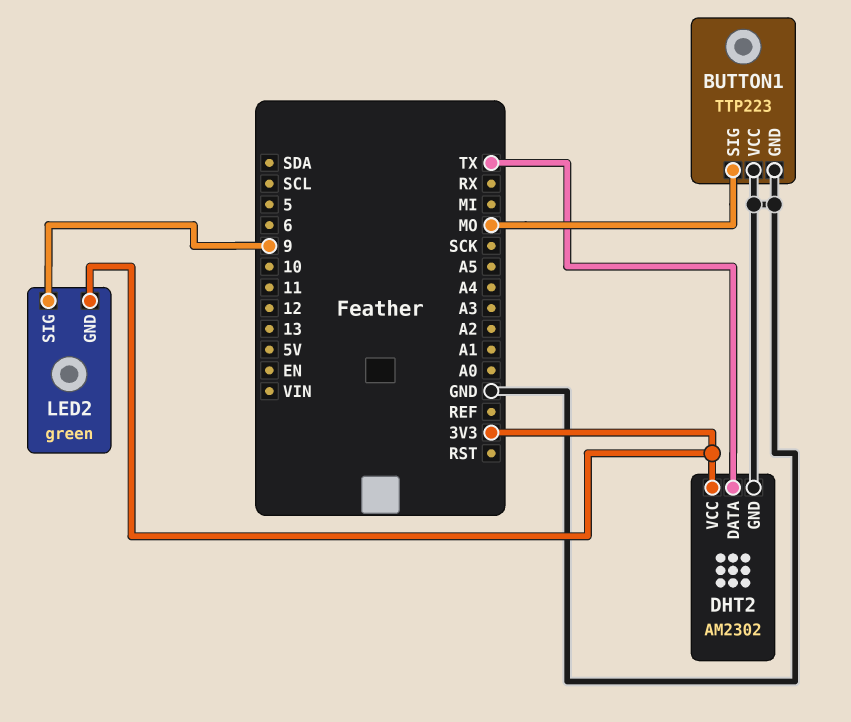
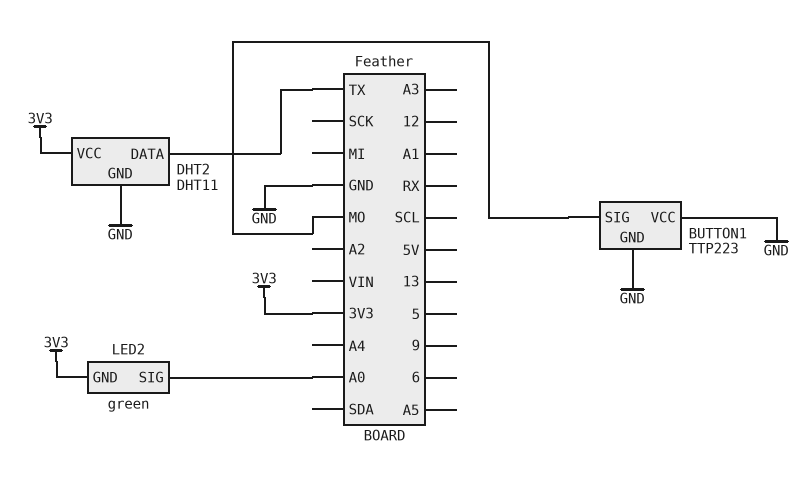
DHT2: AM2302 -> DHT11
LED2 pin SIG: 9 -> A0

